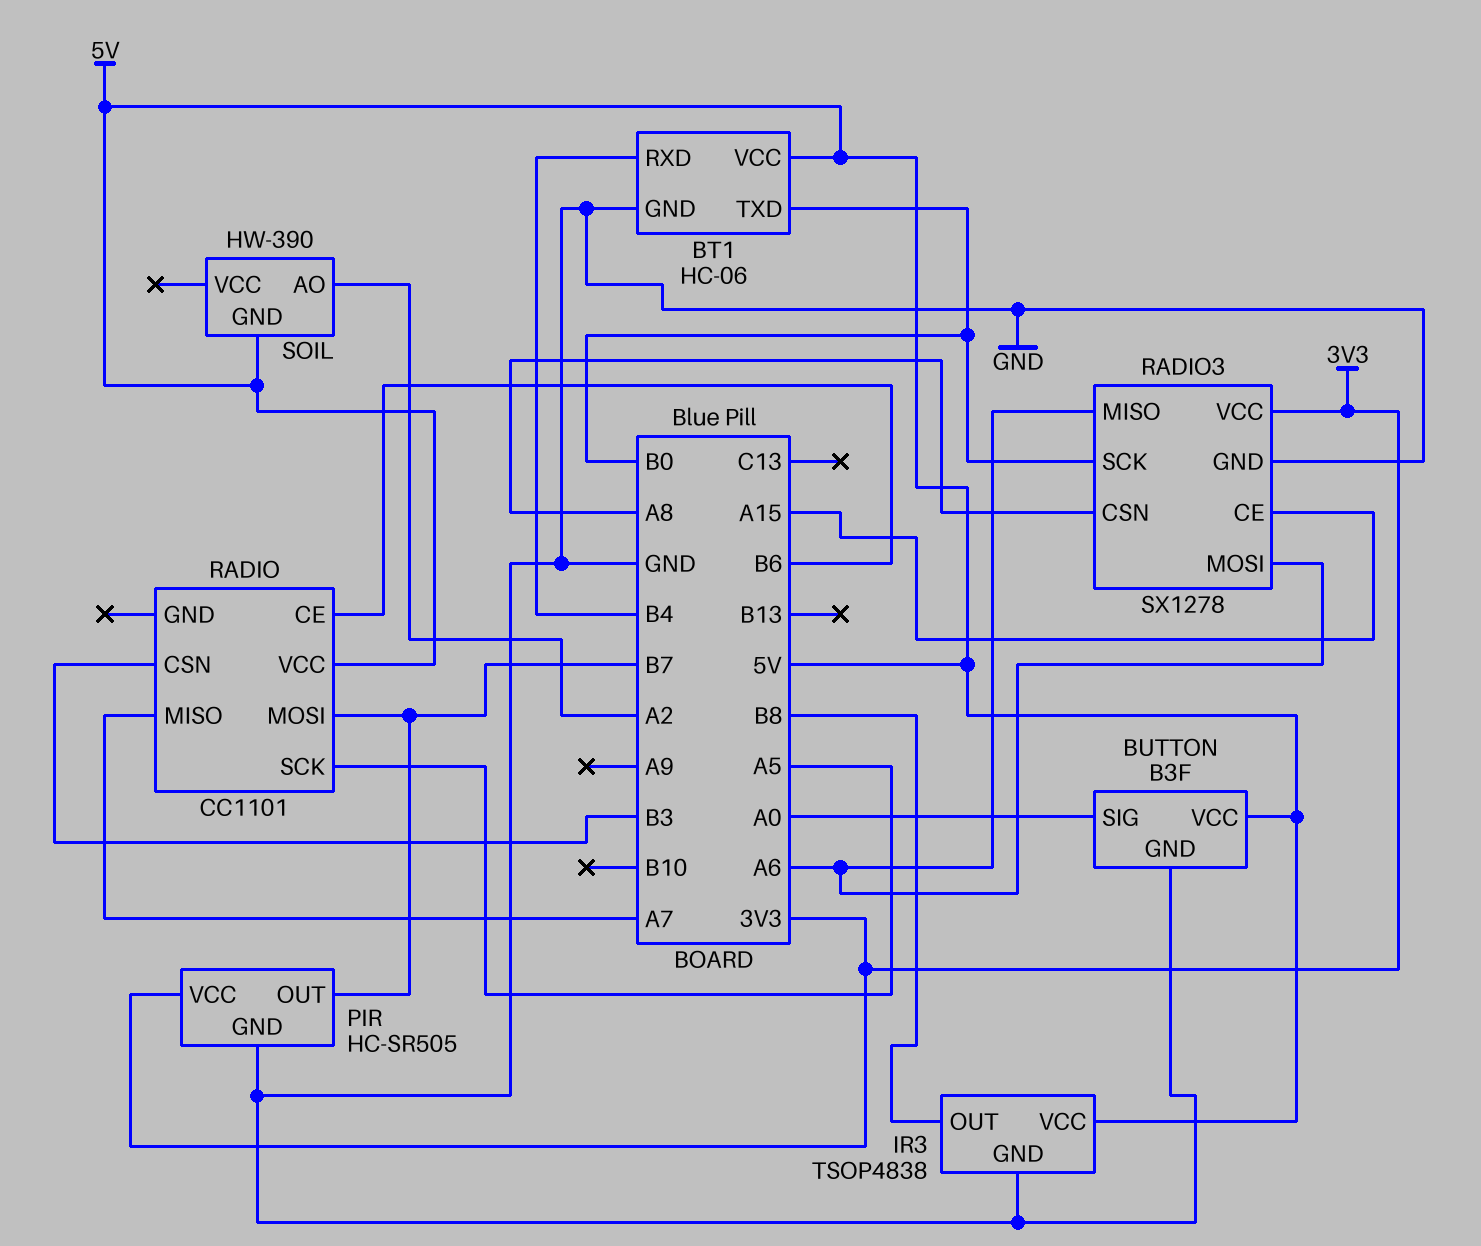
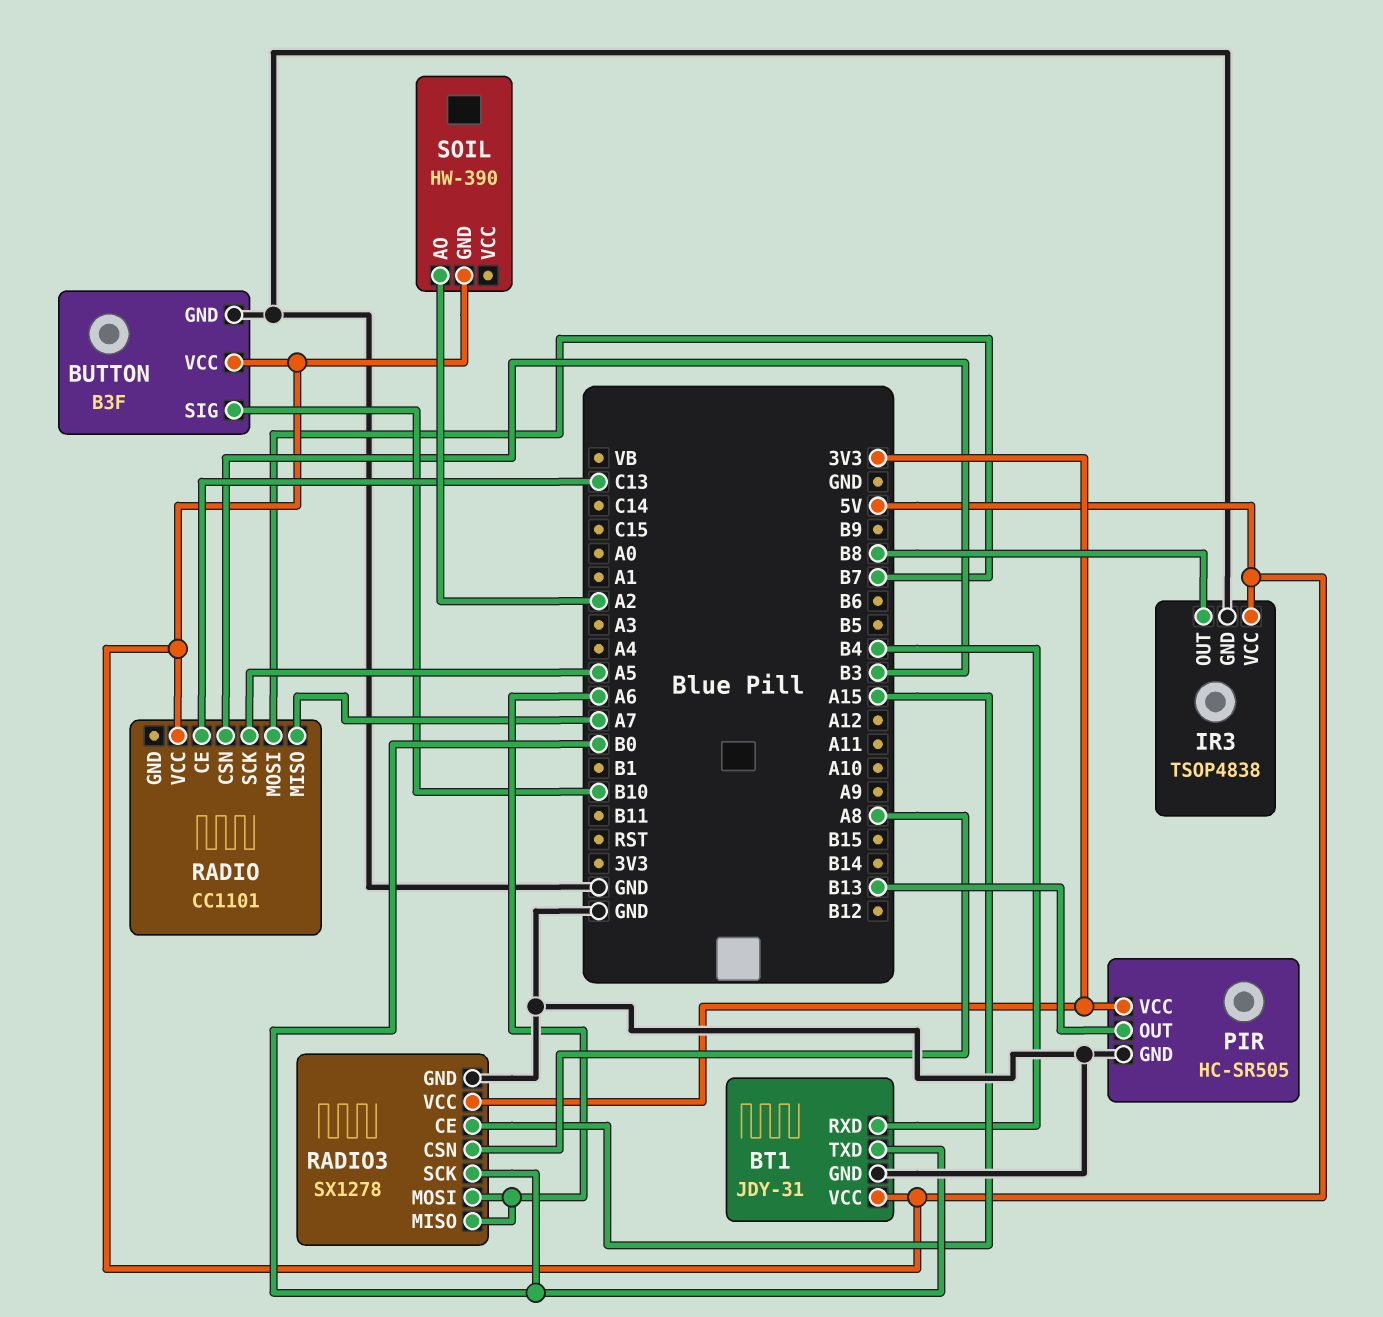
BT1: HC-06 -> JDY-31
BUTTON pin SIG: A0 -> B10
PIR pin OUT: B7 -> B13
RADIO pin CE: B6 -> C13

